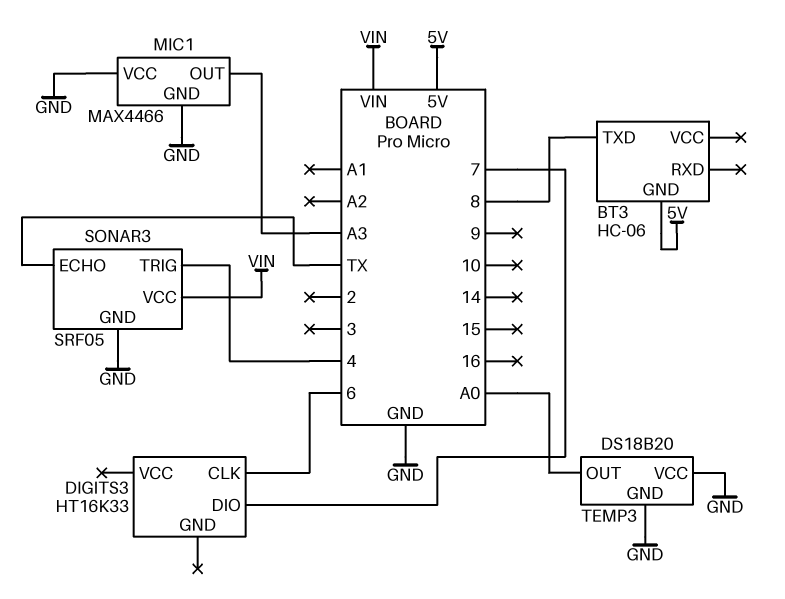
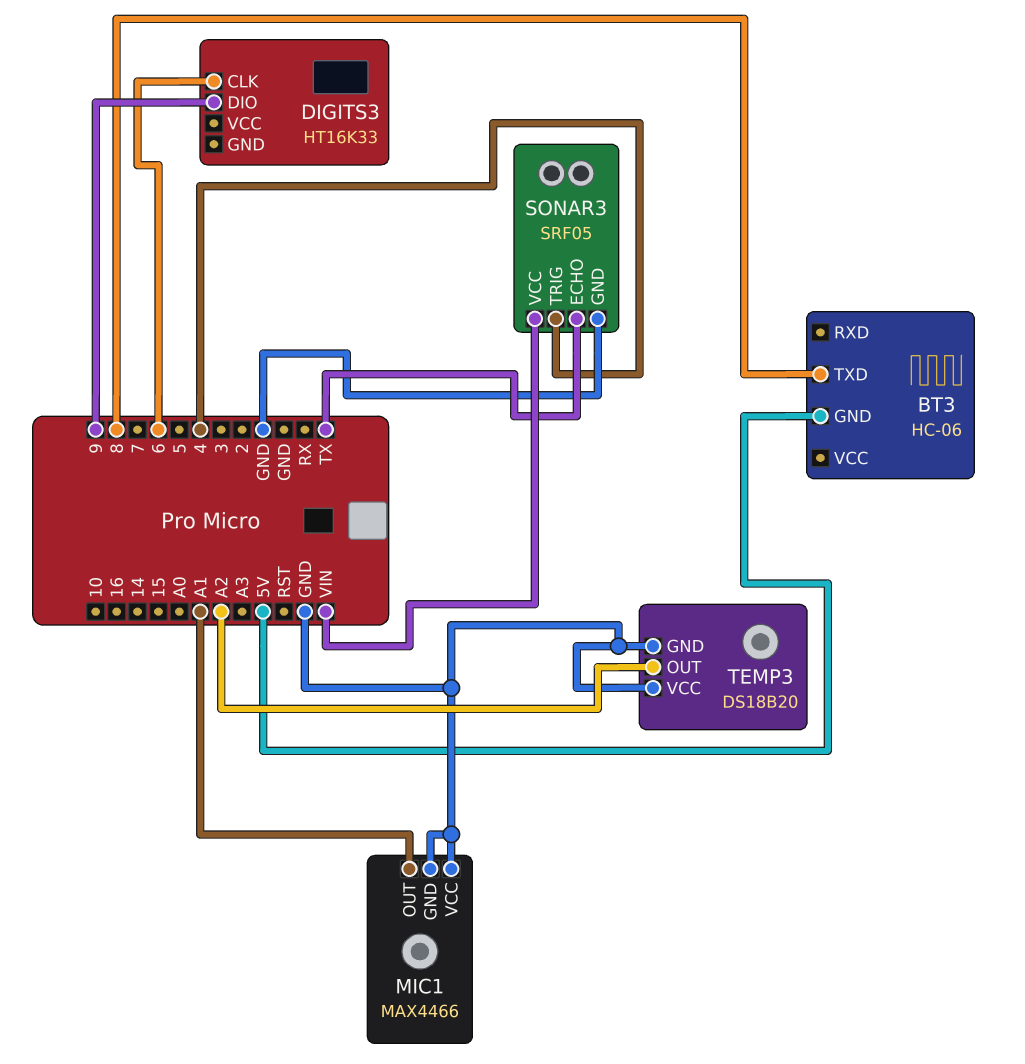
DIGITS3 pin DIO: 7 -> 9
MIC1 pin OUT: A3 -> A1
TEMP3 pin OUT: A0 -> A2

